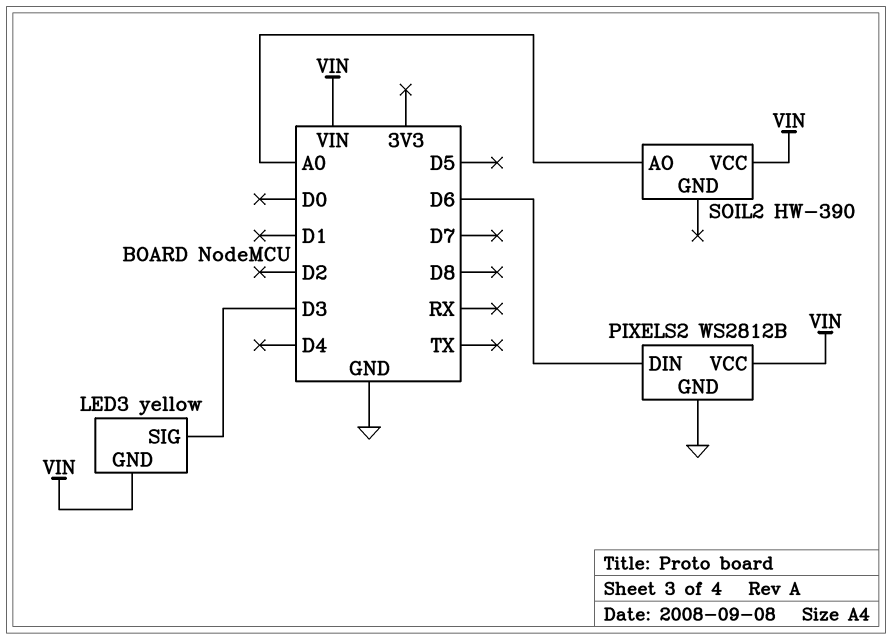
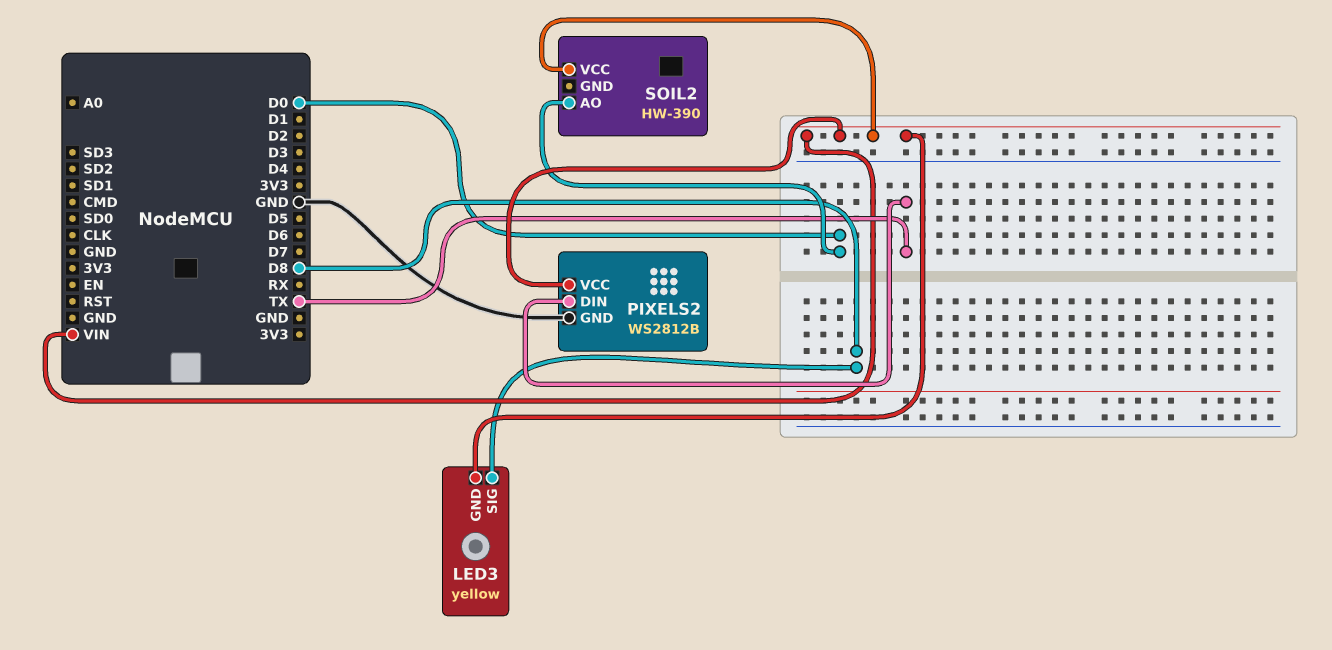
LED3 pin SIG: D3 -> D8
PIXELS2 pin DIN: D6 -> TX
SOIL2 pin AO: A0 -> D0

